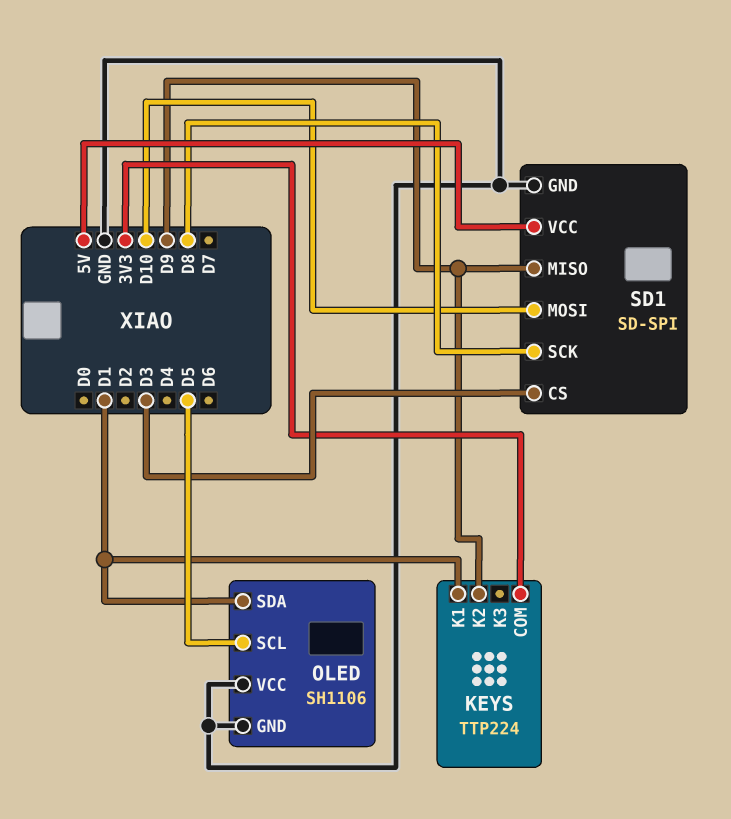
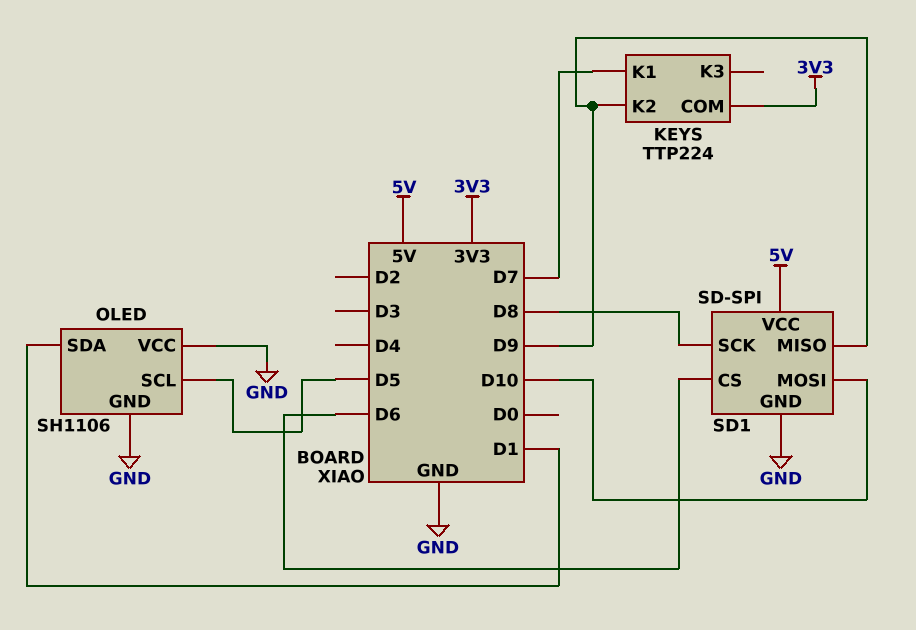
KEYS pin K1: D1 -> D7
SD1 pin CS: D3 -> D6

